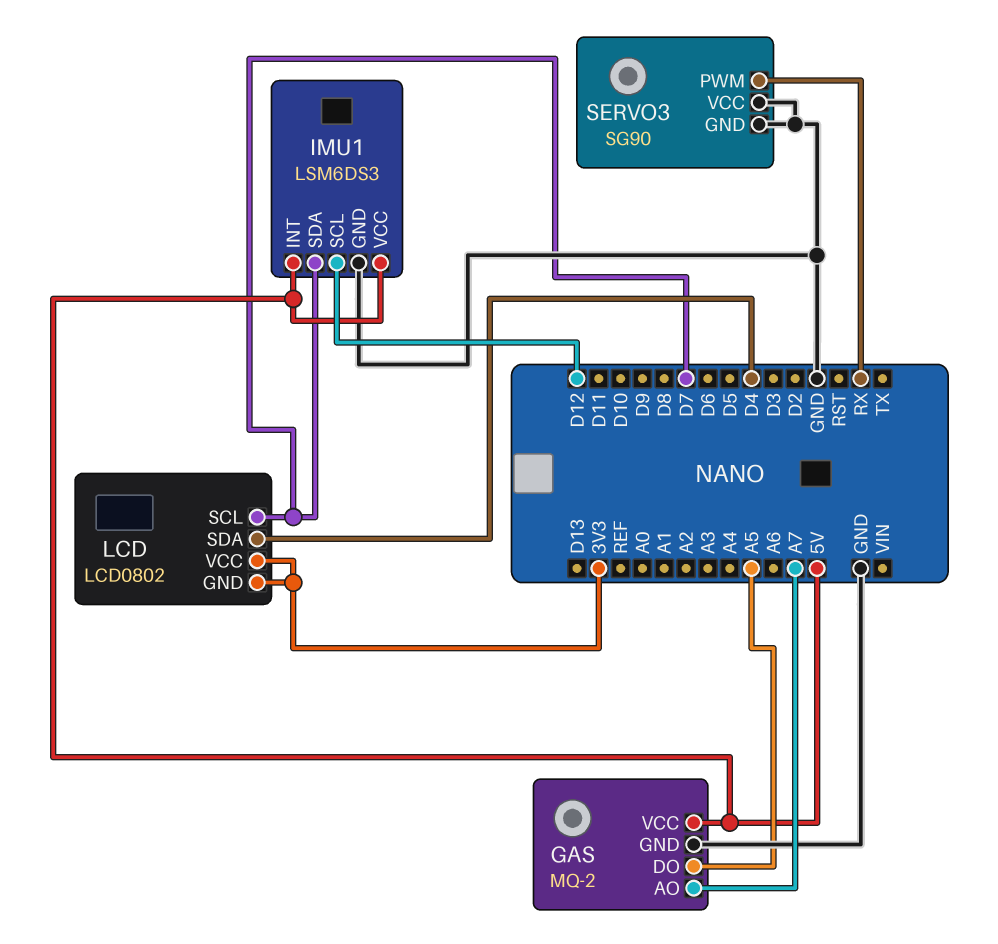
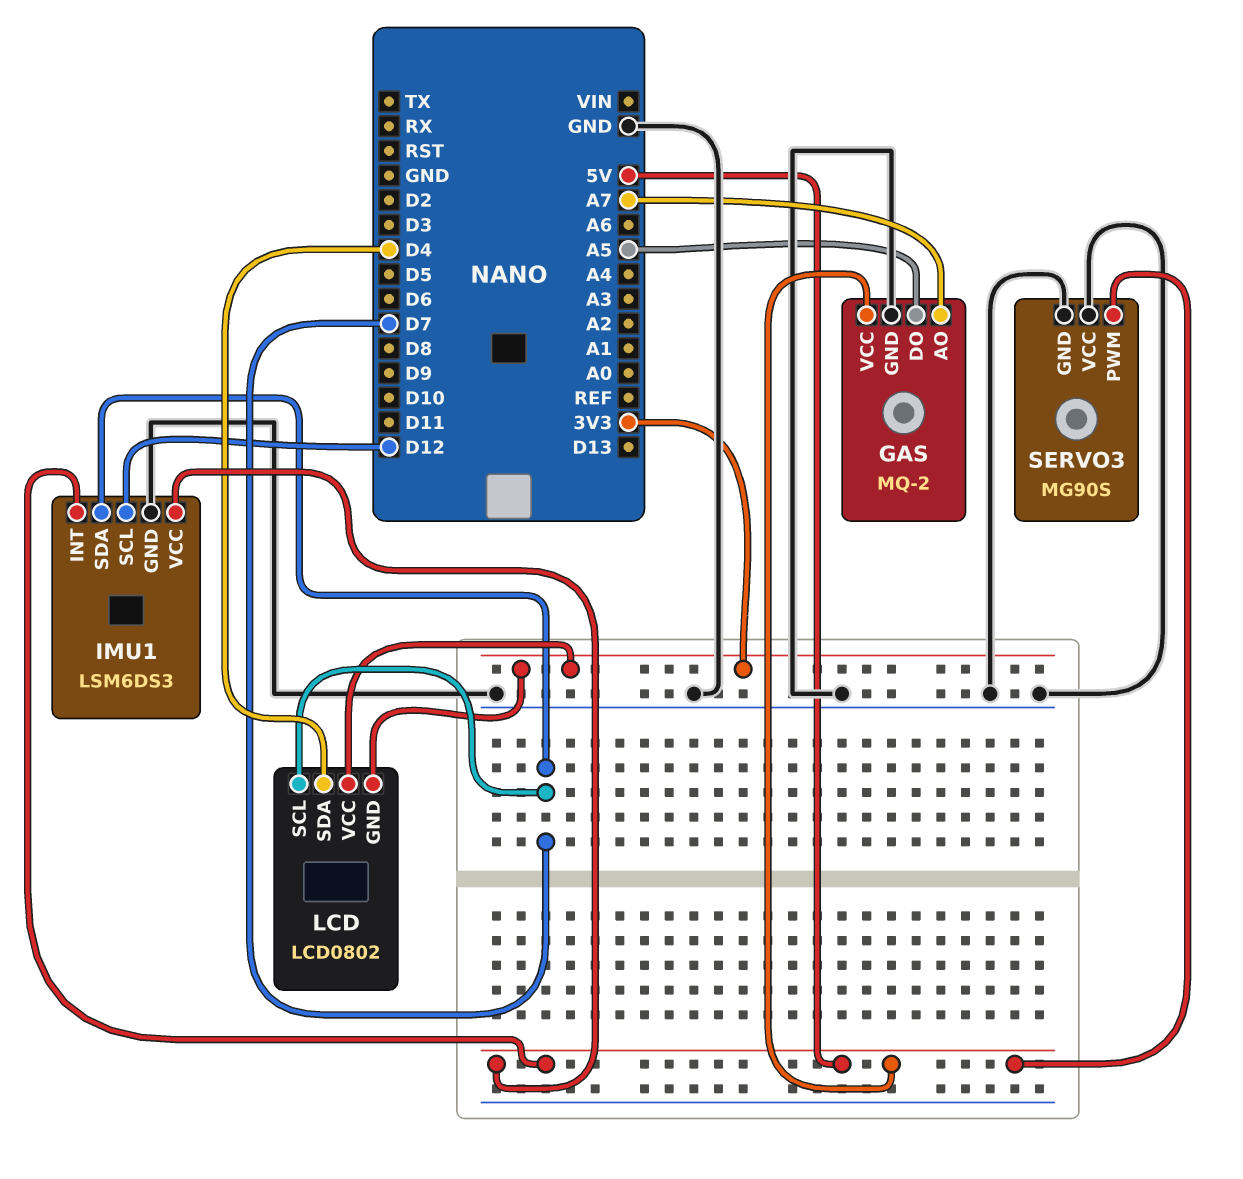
SERVO3: SG90 -> MG90S
SERVO3 pin PWM: RX -> 5V

